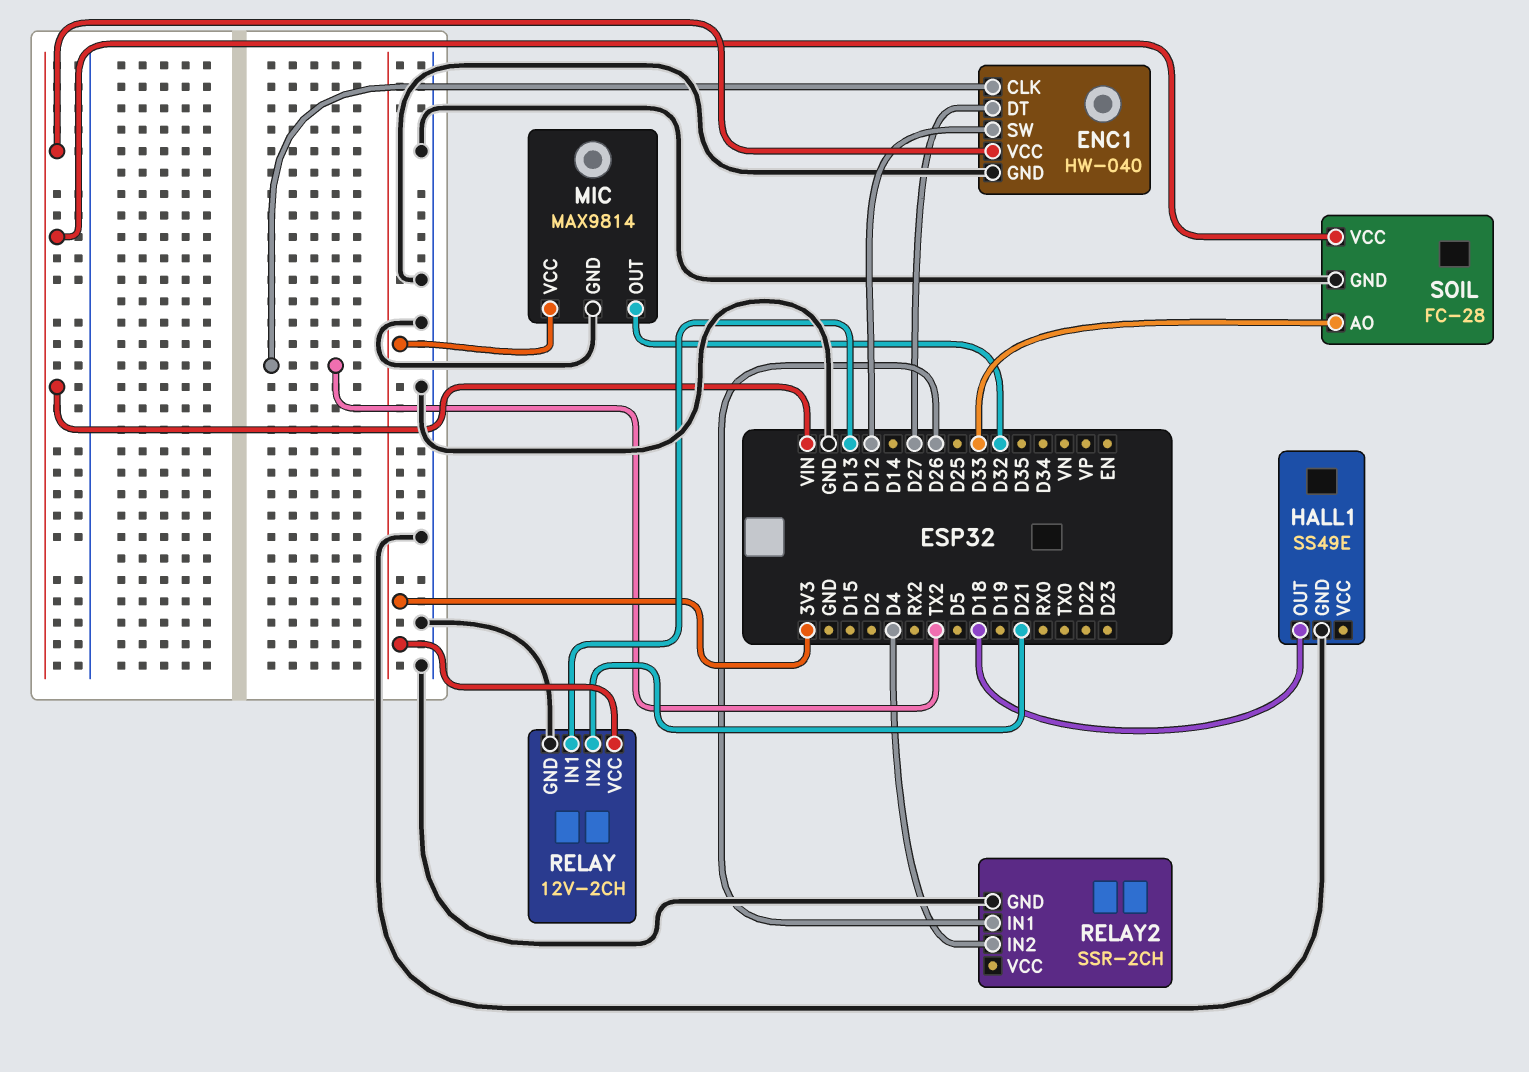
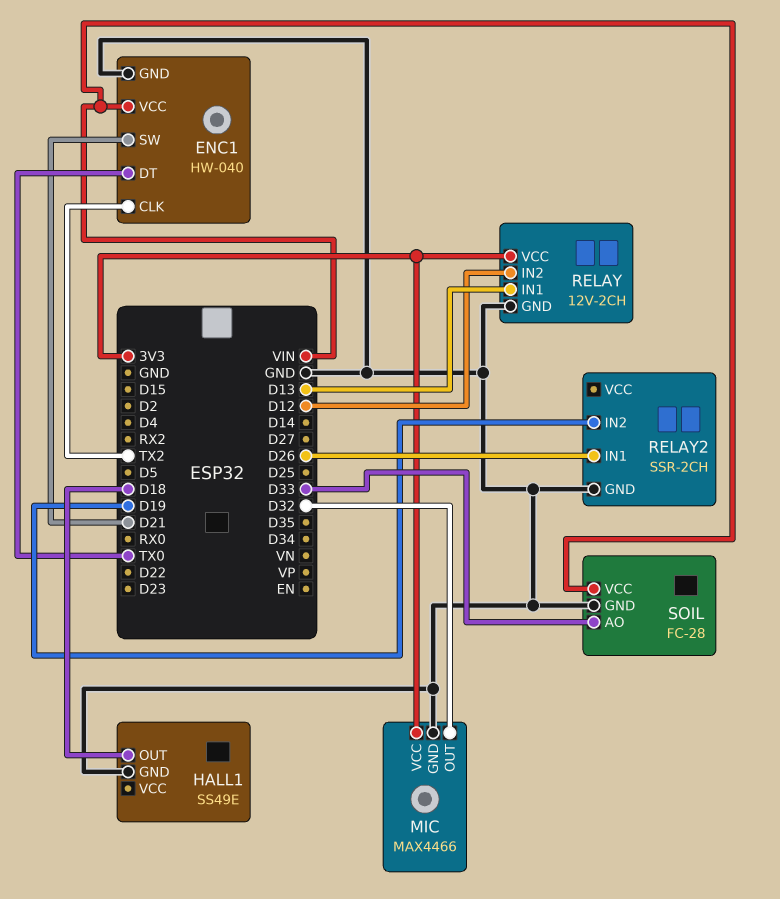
ENC1 pin DT: D27 -> TX0
ENC1 pin SW: D12 -> D21
MIC: MAX9814 -> MAX4466
RELAY pin IN2: D21 -> D12
RELAY2 pin IN2: D4 -> D19

